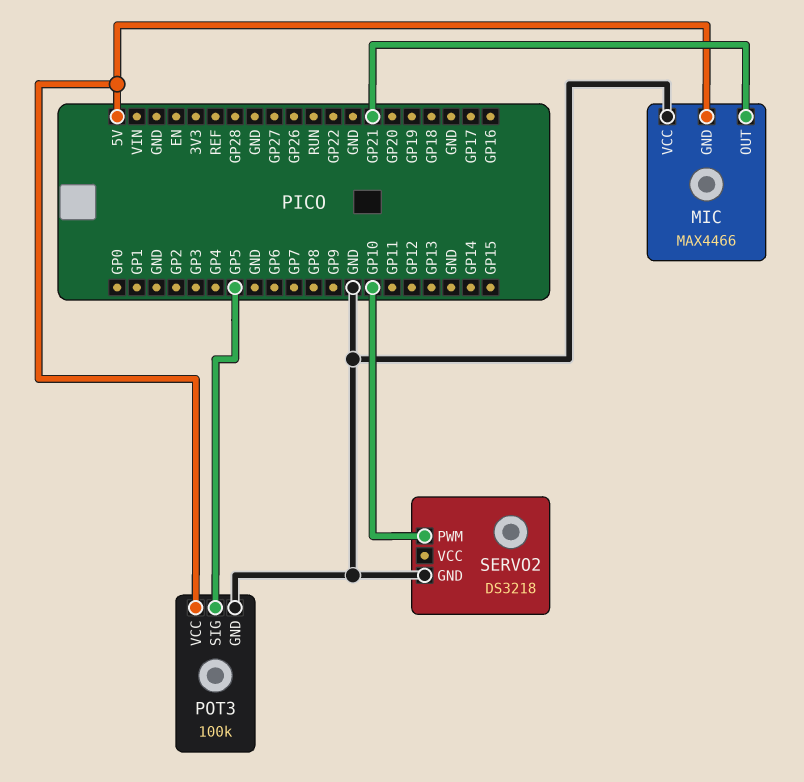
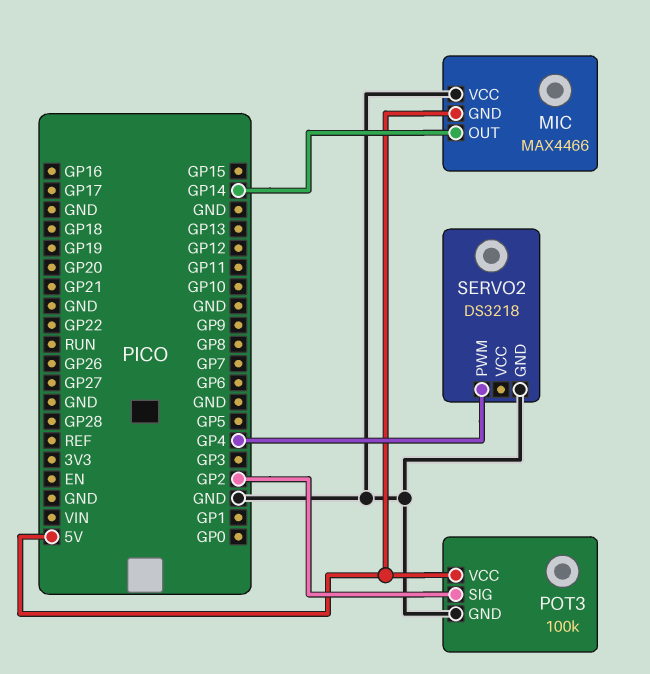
MIC pin OUT: GP21 -> GP14
POT3 pin SIG: GP5 -> GP2
SERVO2 pin PWM: GP10 -> GP4

